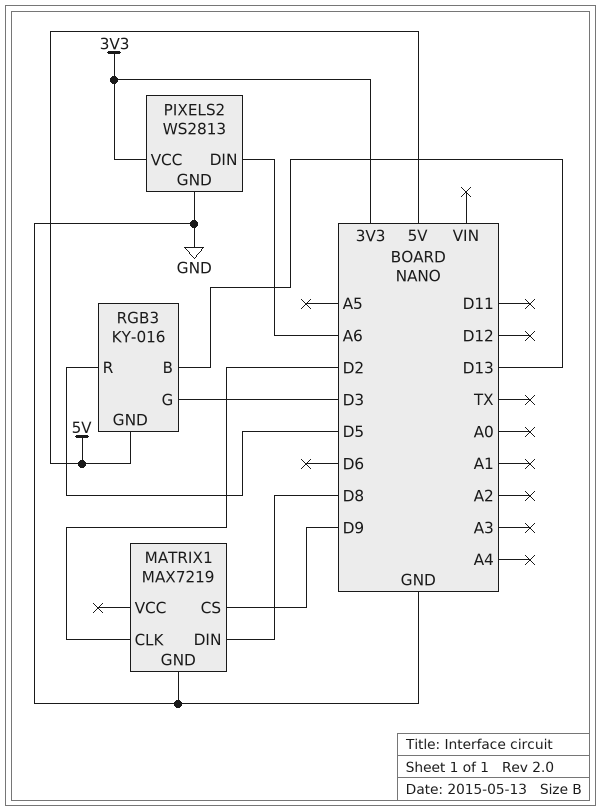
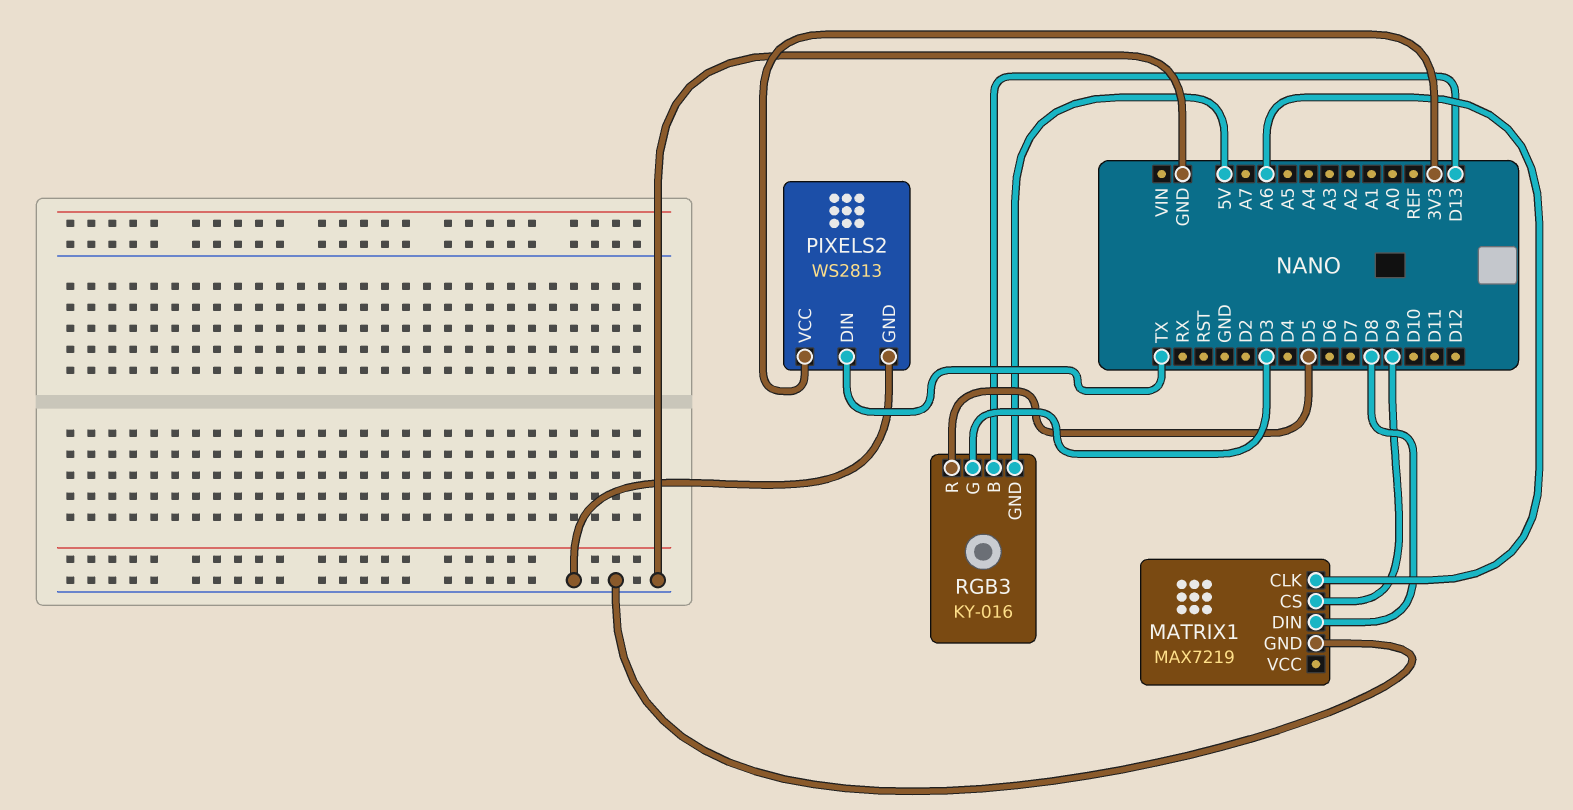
MATRIX1 pin CLK: D2 -> A6
PIXELS2 pin DIN: A6 -> TX

